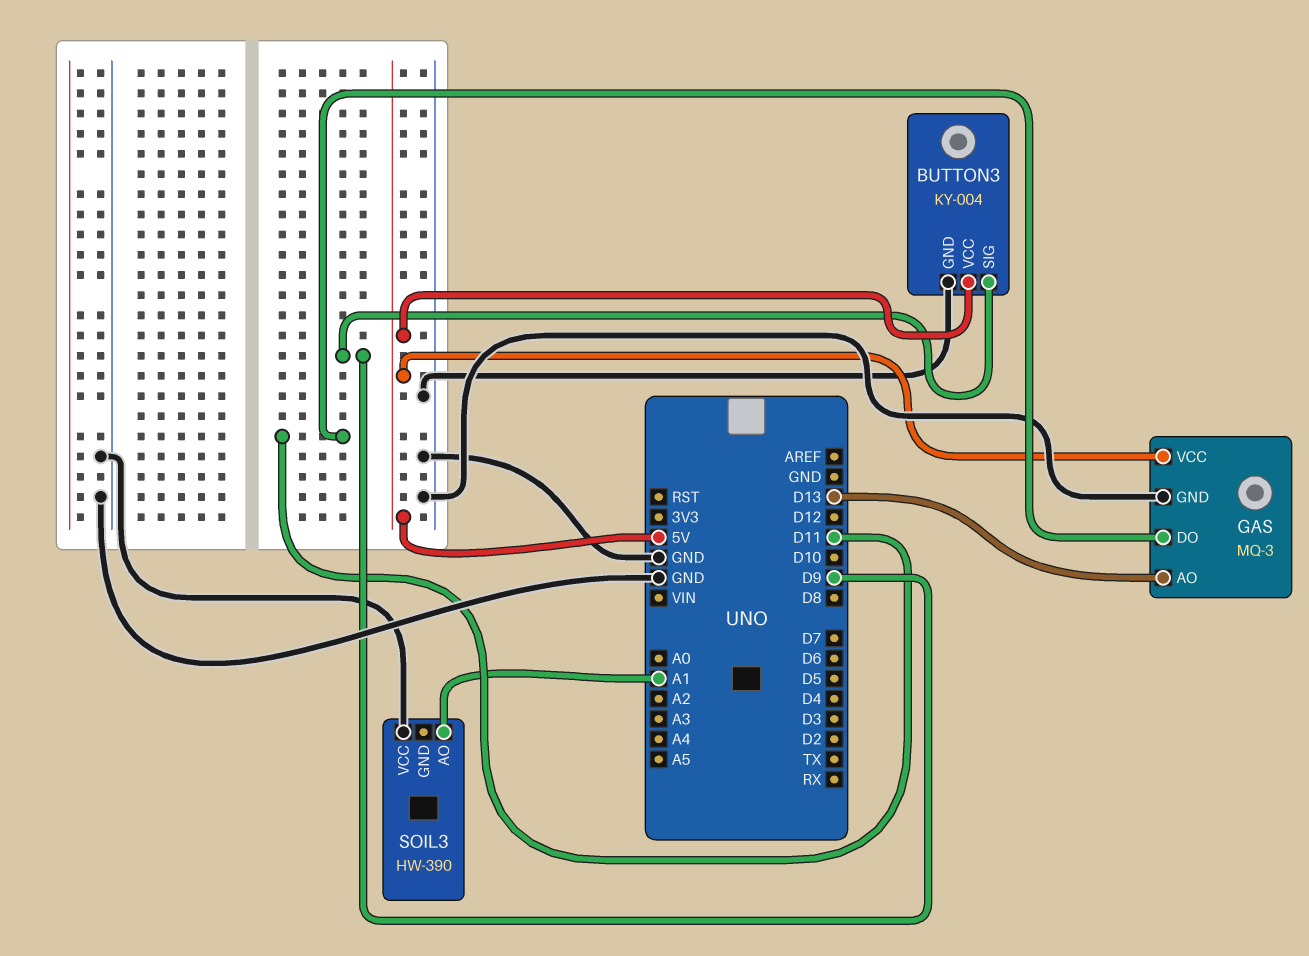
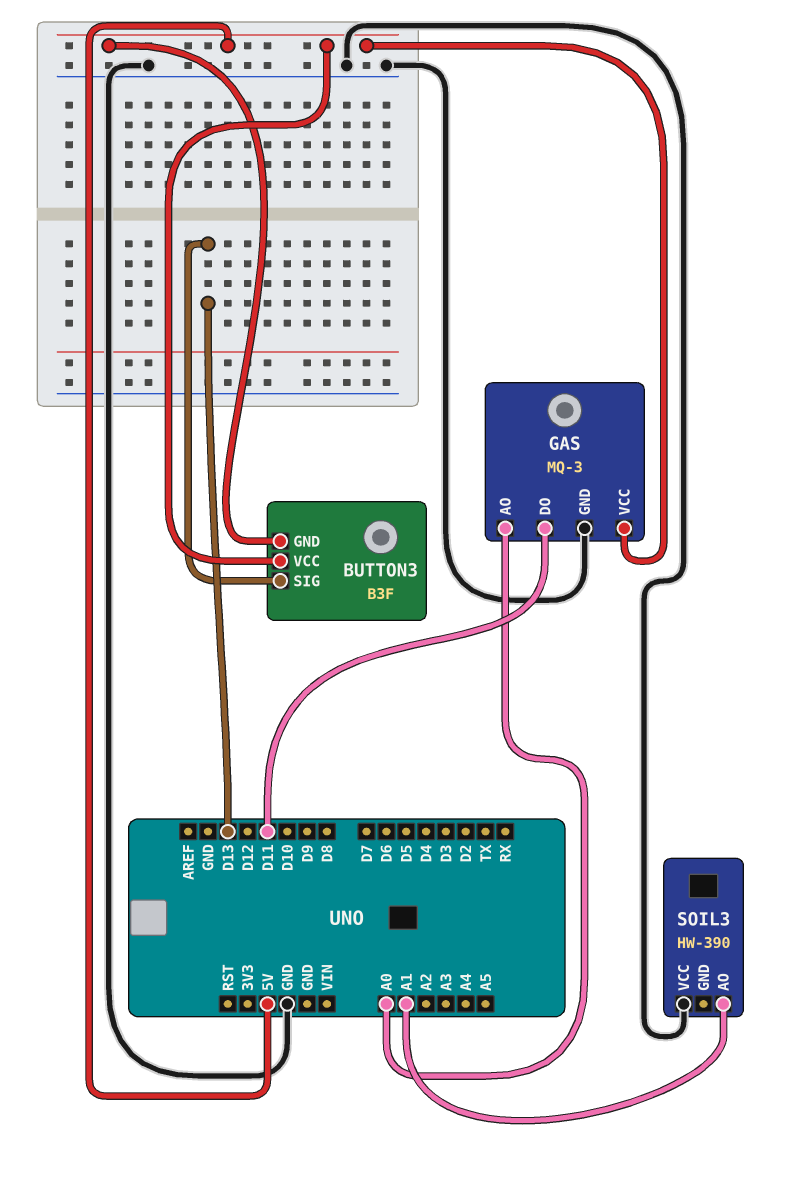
BUTTON3: KY-004 -> B3F
BUTTON3 pin GND: GND -> 5V
BUTTON3 pin SIG: D9 -> D13
GAS pin AO: D13 -> A0

